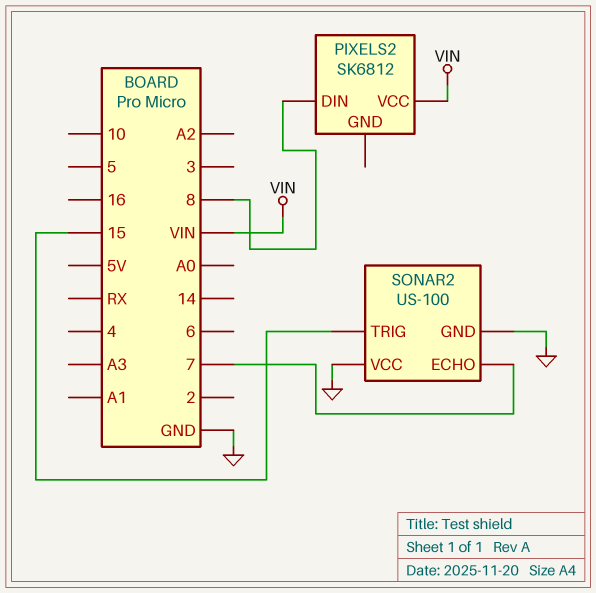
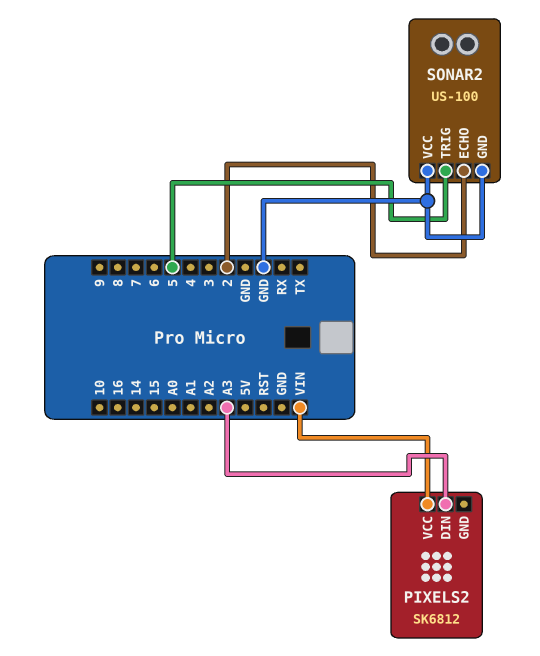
PIXELS2 pin DIN: 8 -> A3
SONAR2 pin ECHO: 7 -> 2
SONAR2 pin TRIG: 15 -> 5

